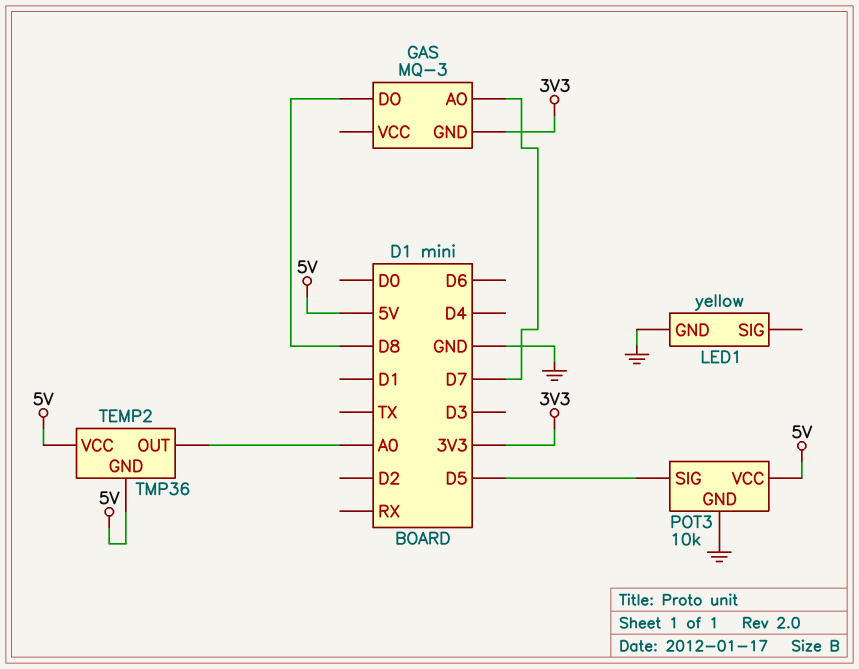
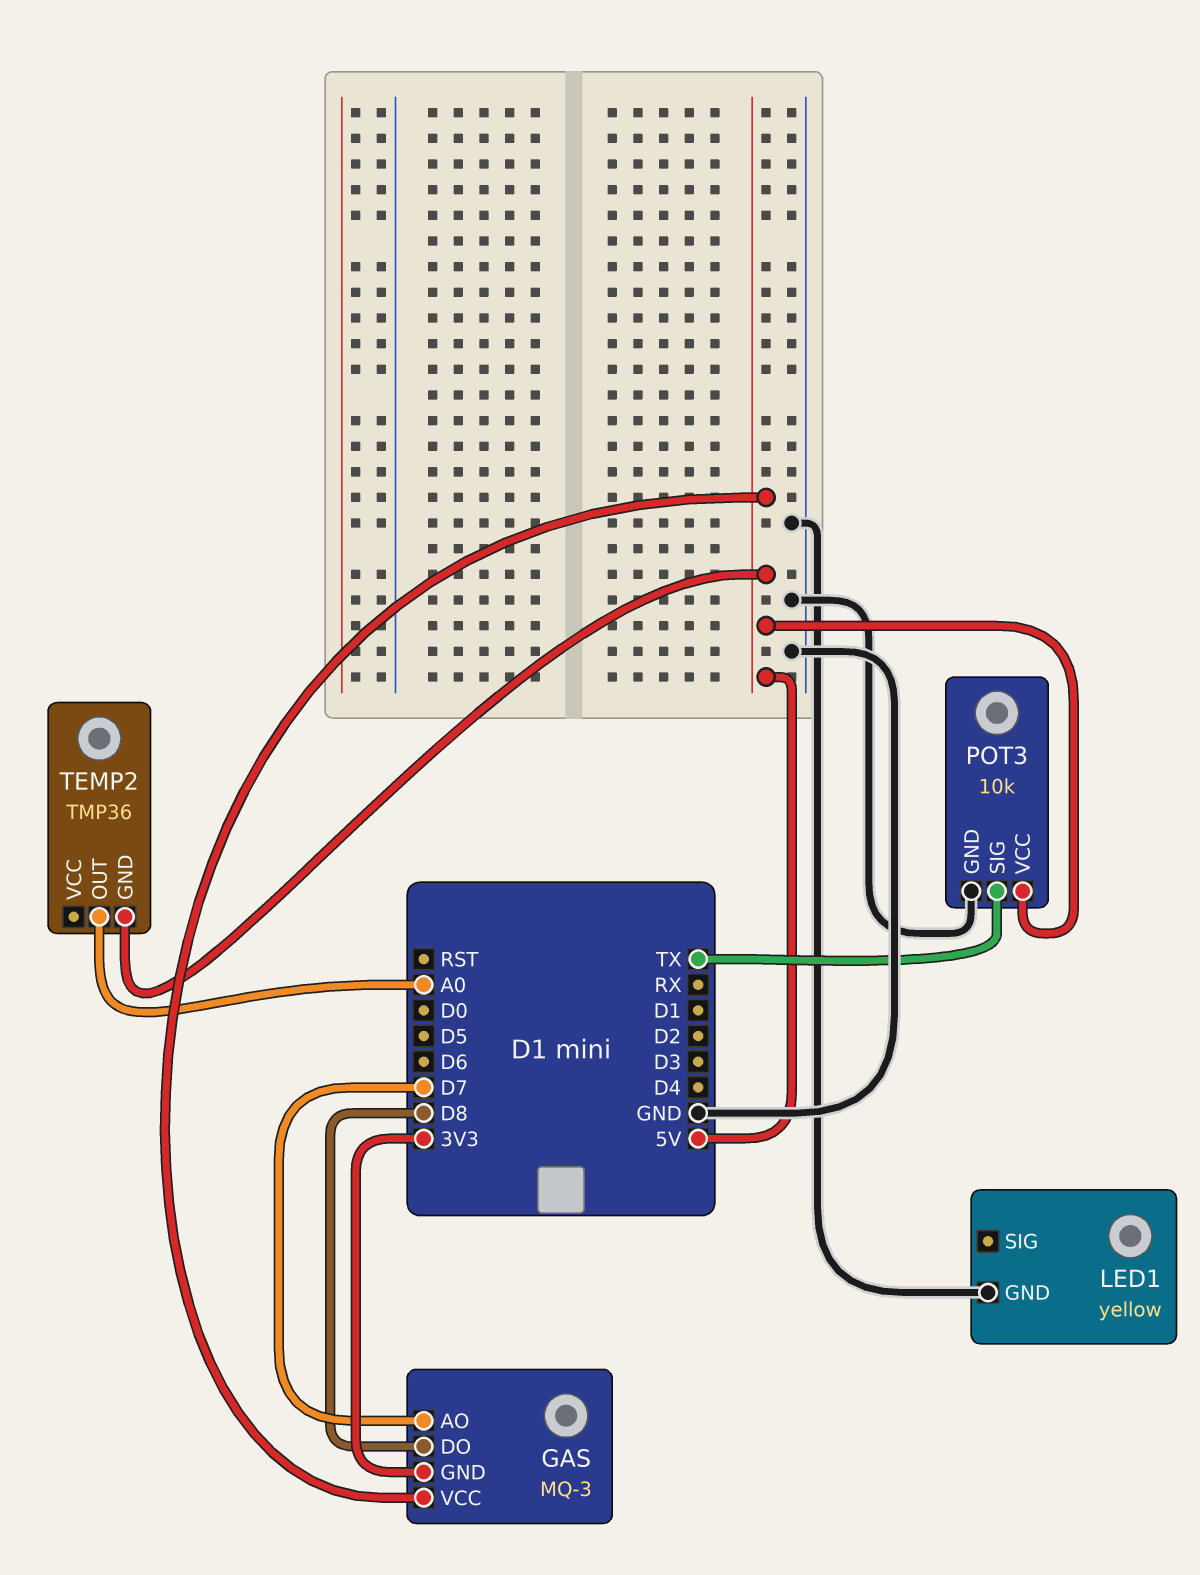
GAS pin VCC: none -> 5V
POT3 pin SIG: D5 -> TX
TEMP2 pin VCC: 5V -> none

